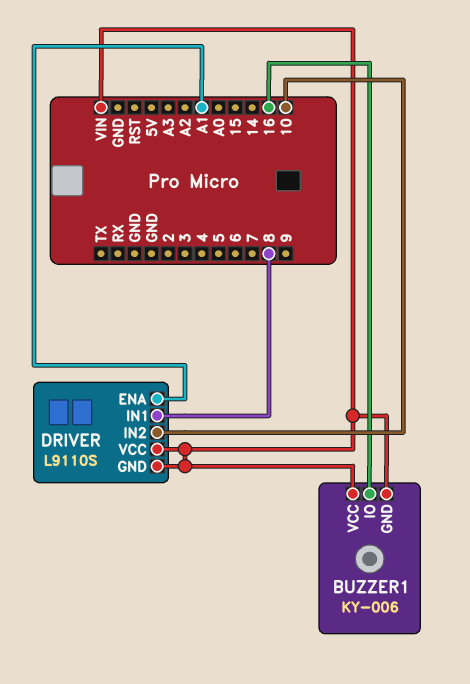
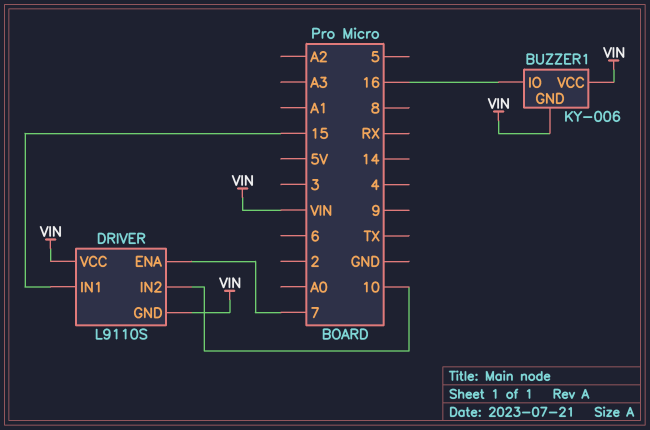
DRIVER pin ENA: A1 -> 7
DRIVER pin IN1: 8 -> 15

